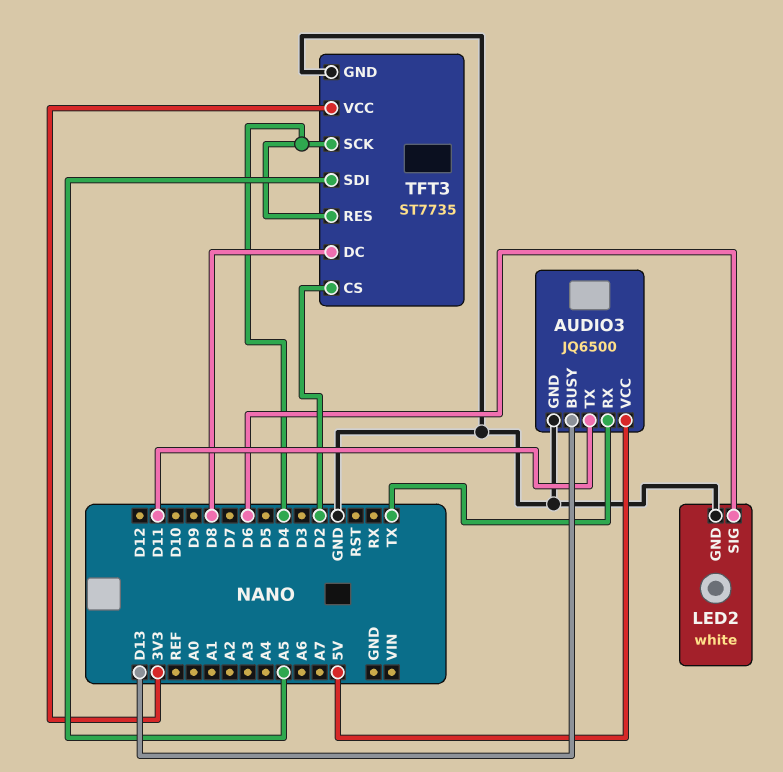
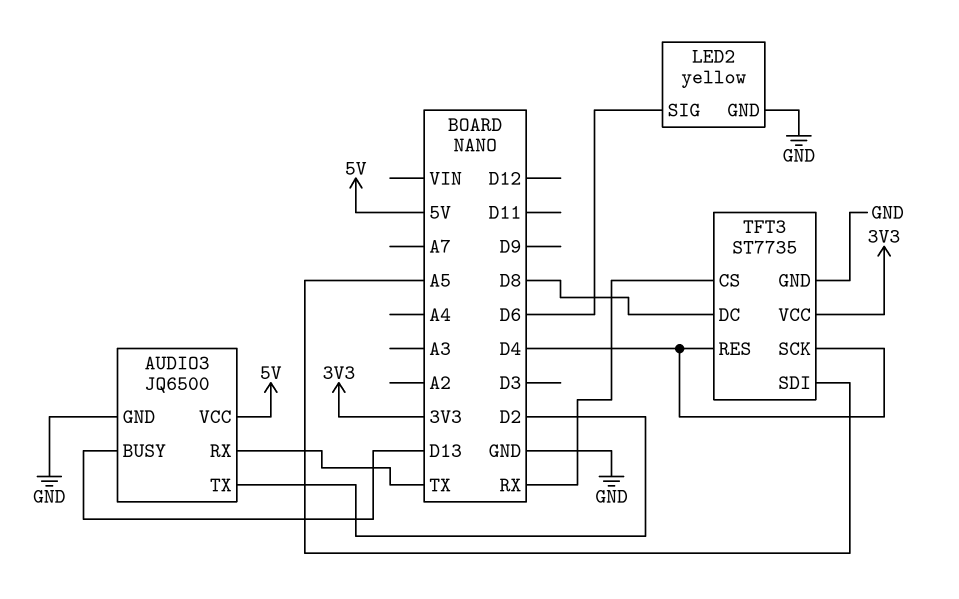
AUDIO3 pin TX: D11 -> D2
LED2: white -> yellow
TFT3 pin CS: D2 -> RX

